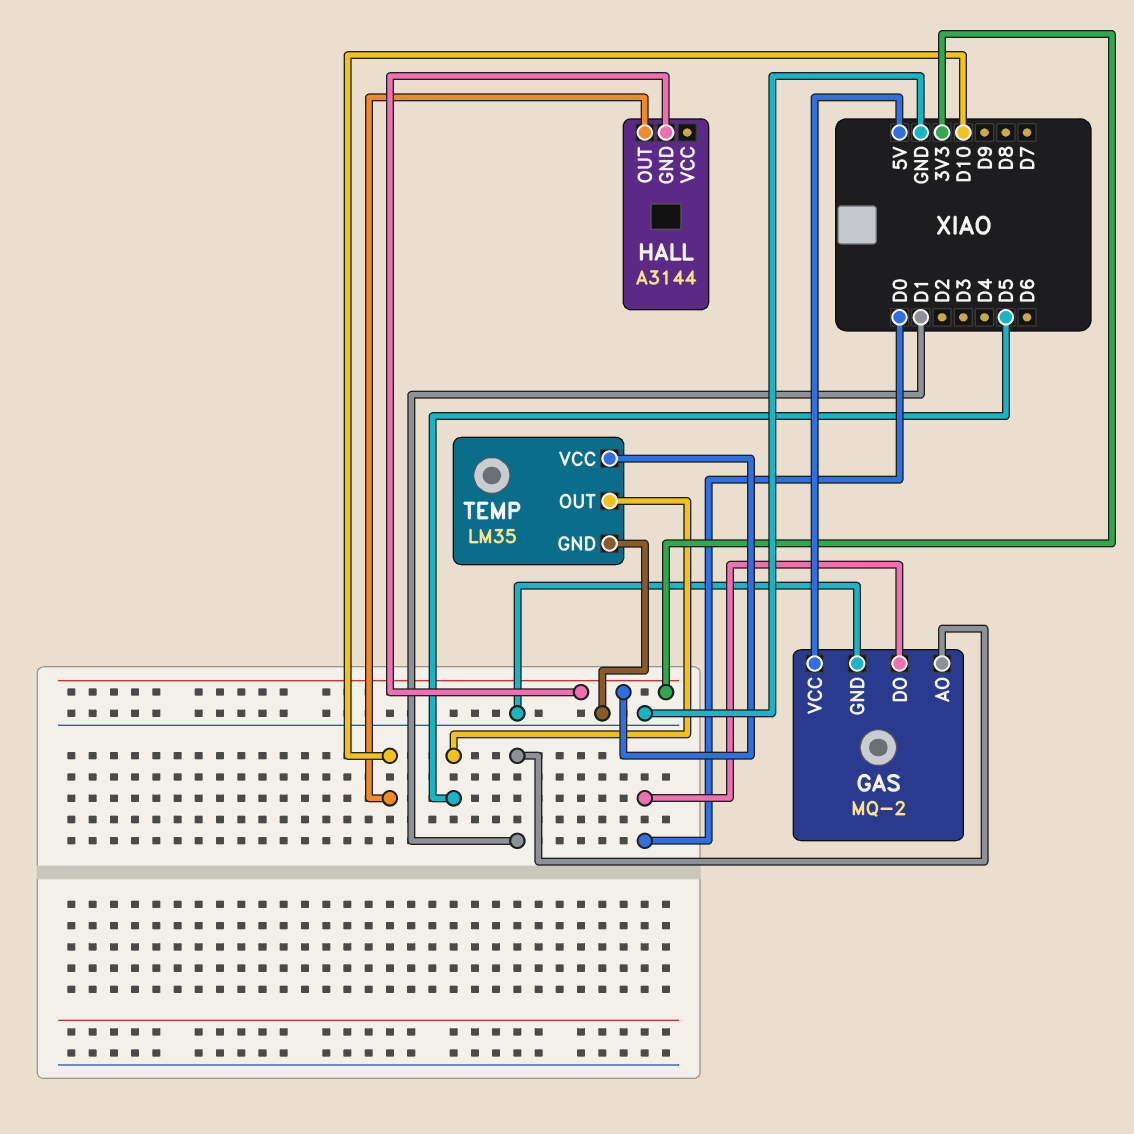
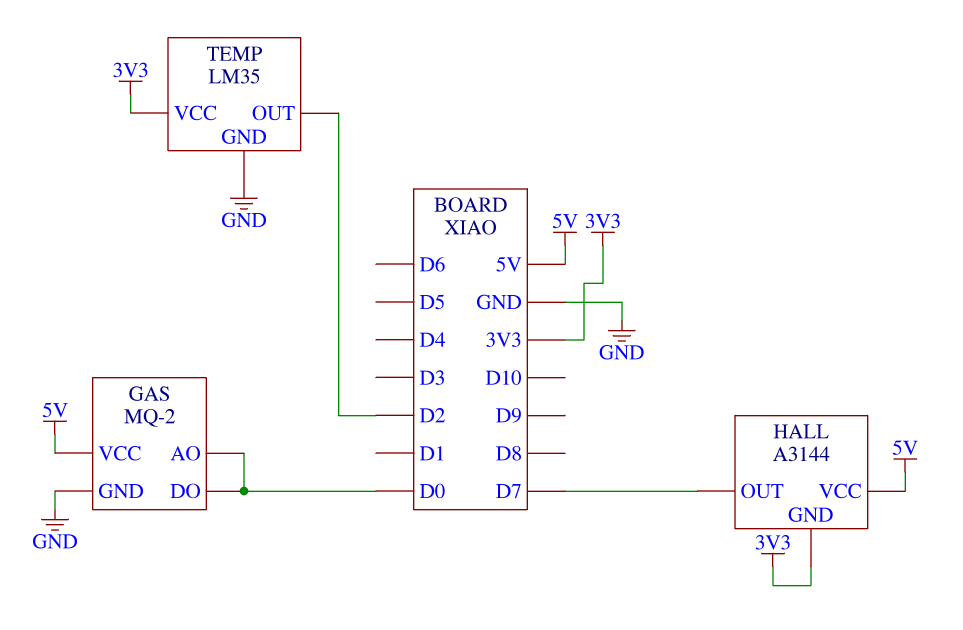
GAS pin AO: D1 -> D0
HALL pin OUT: D10 -> D7
HALL pin VCC: none -> 5V
TEMP pin OUT: D5 -> D2

